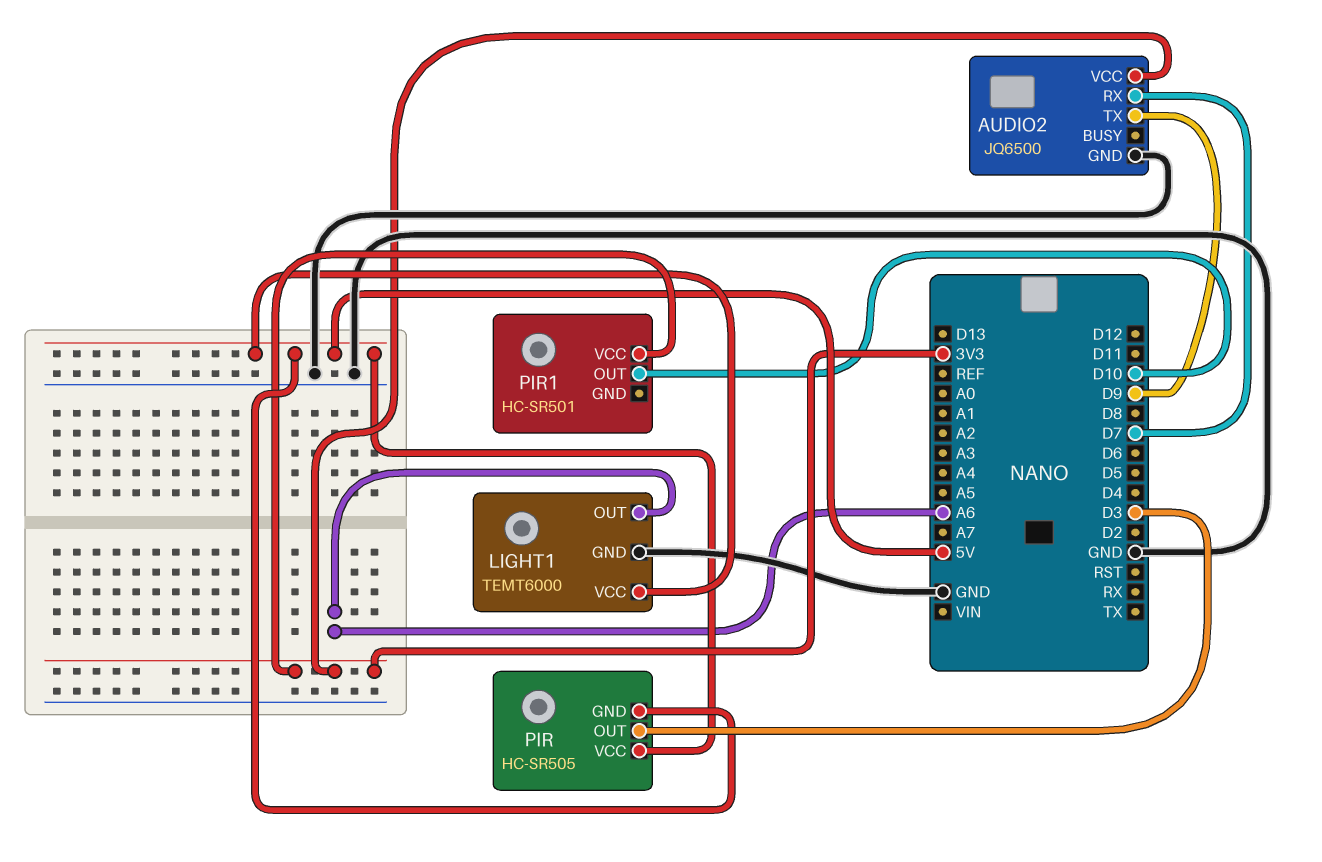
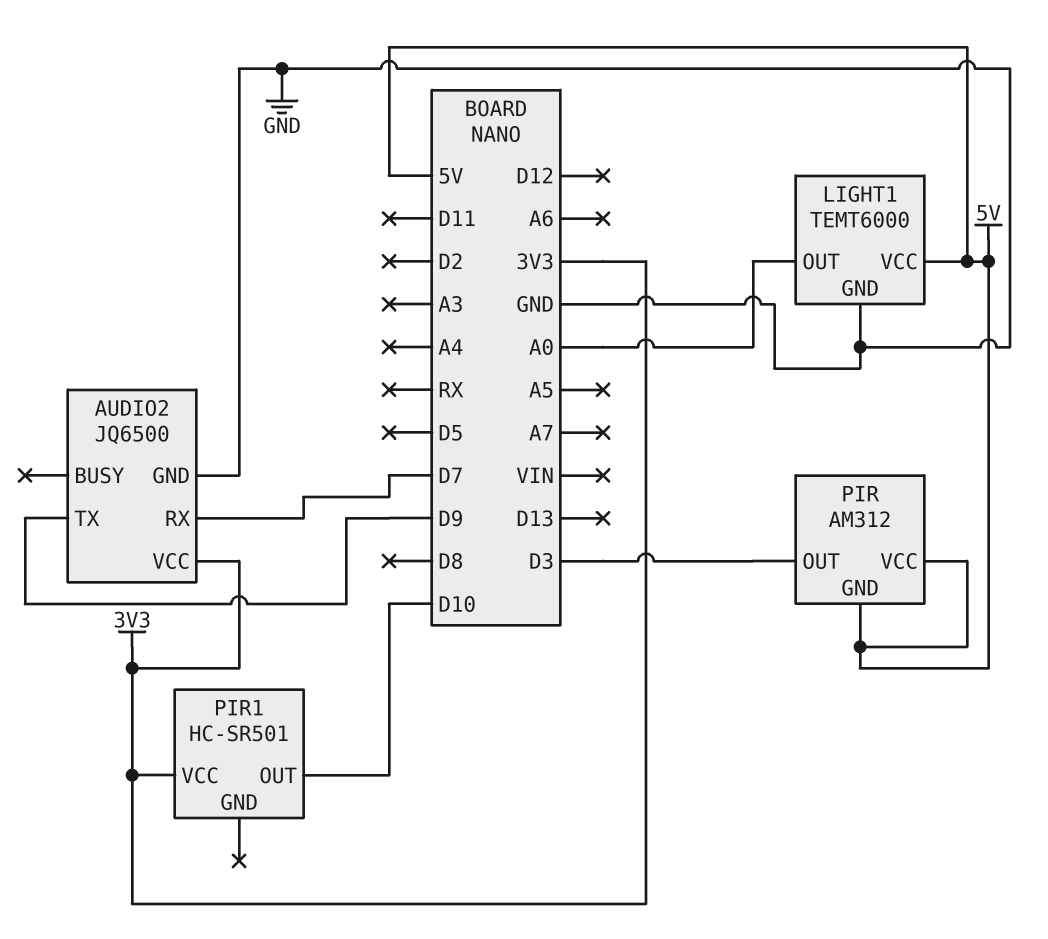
LIGHT1 pin OUT: A6 -> A0
PIR: HC-SR505 -> AM312

